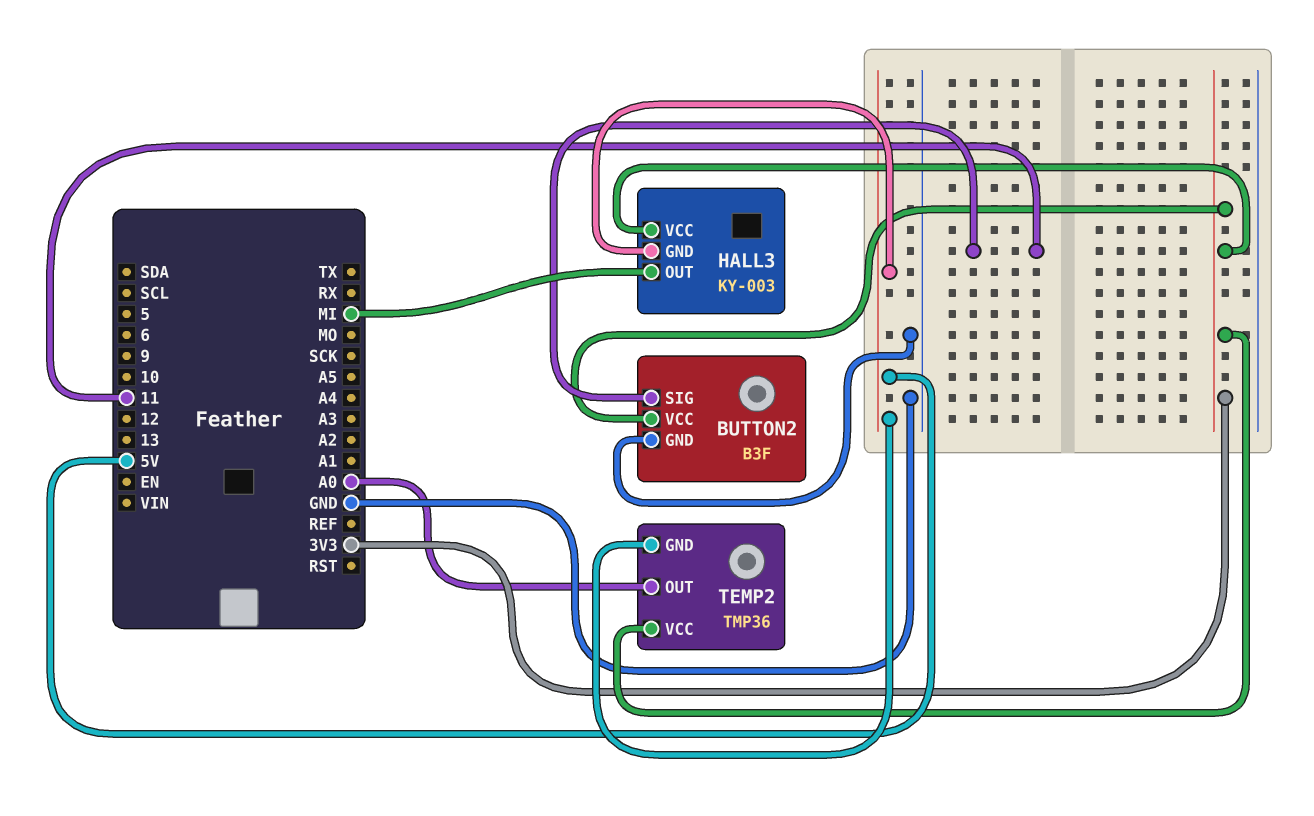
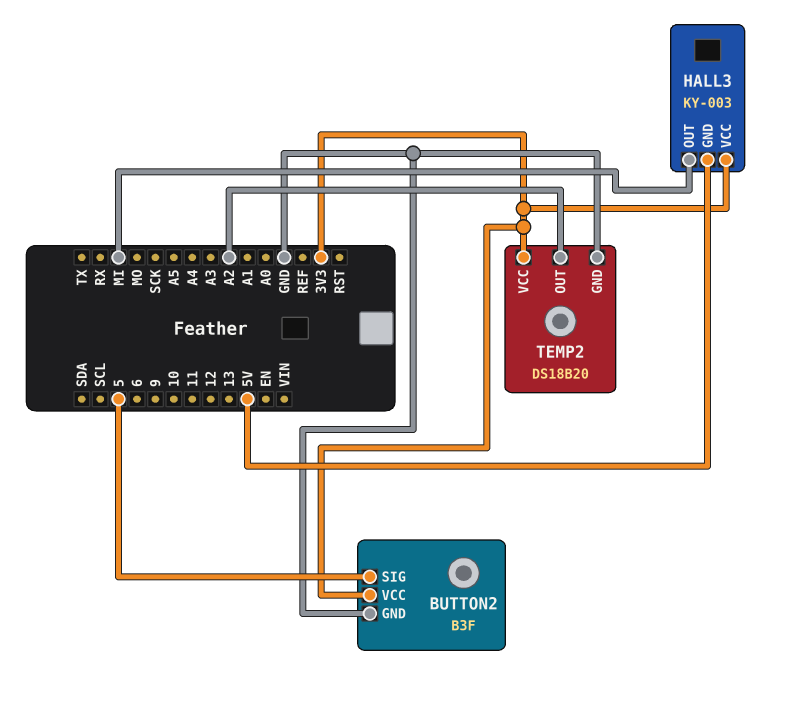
BUTTON2 pin SIG: 11 -> 5
TEMP2: TMP36 -> DS18B20
TEMP2 pin GND: 5V -> GND
TEMP2 pin OUT: A0 -> A2

